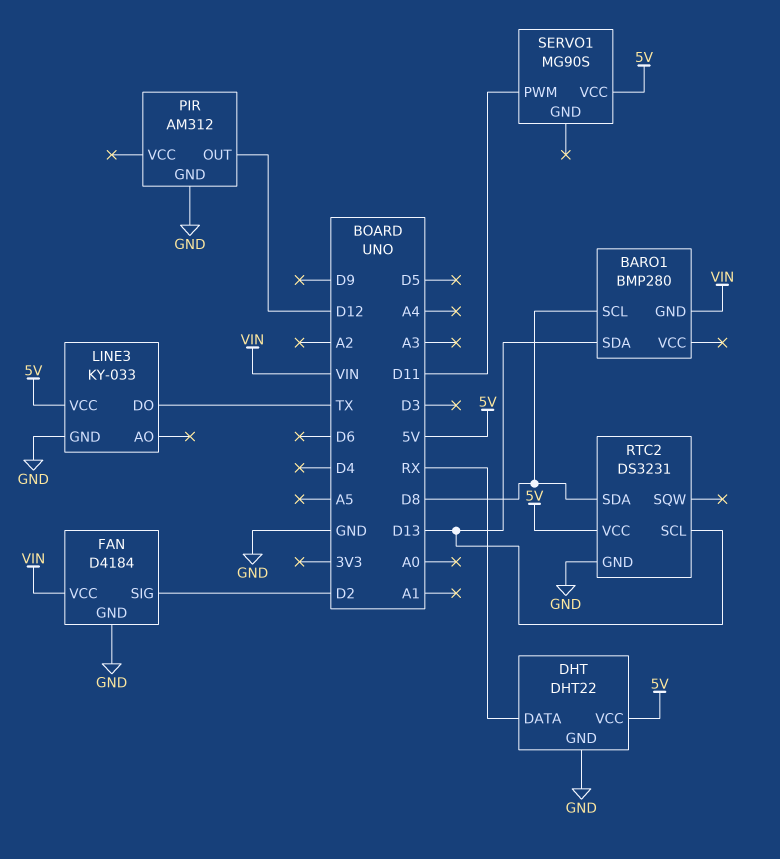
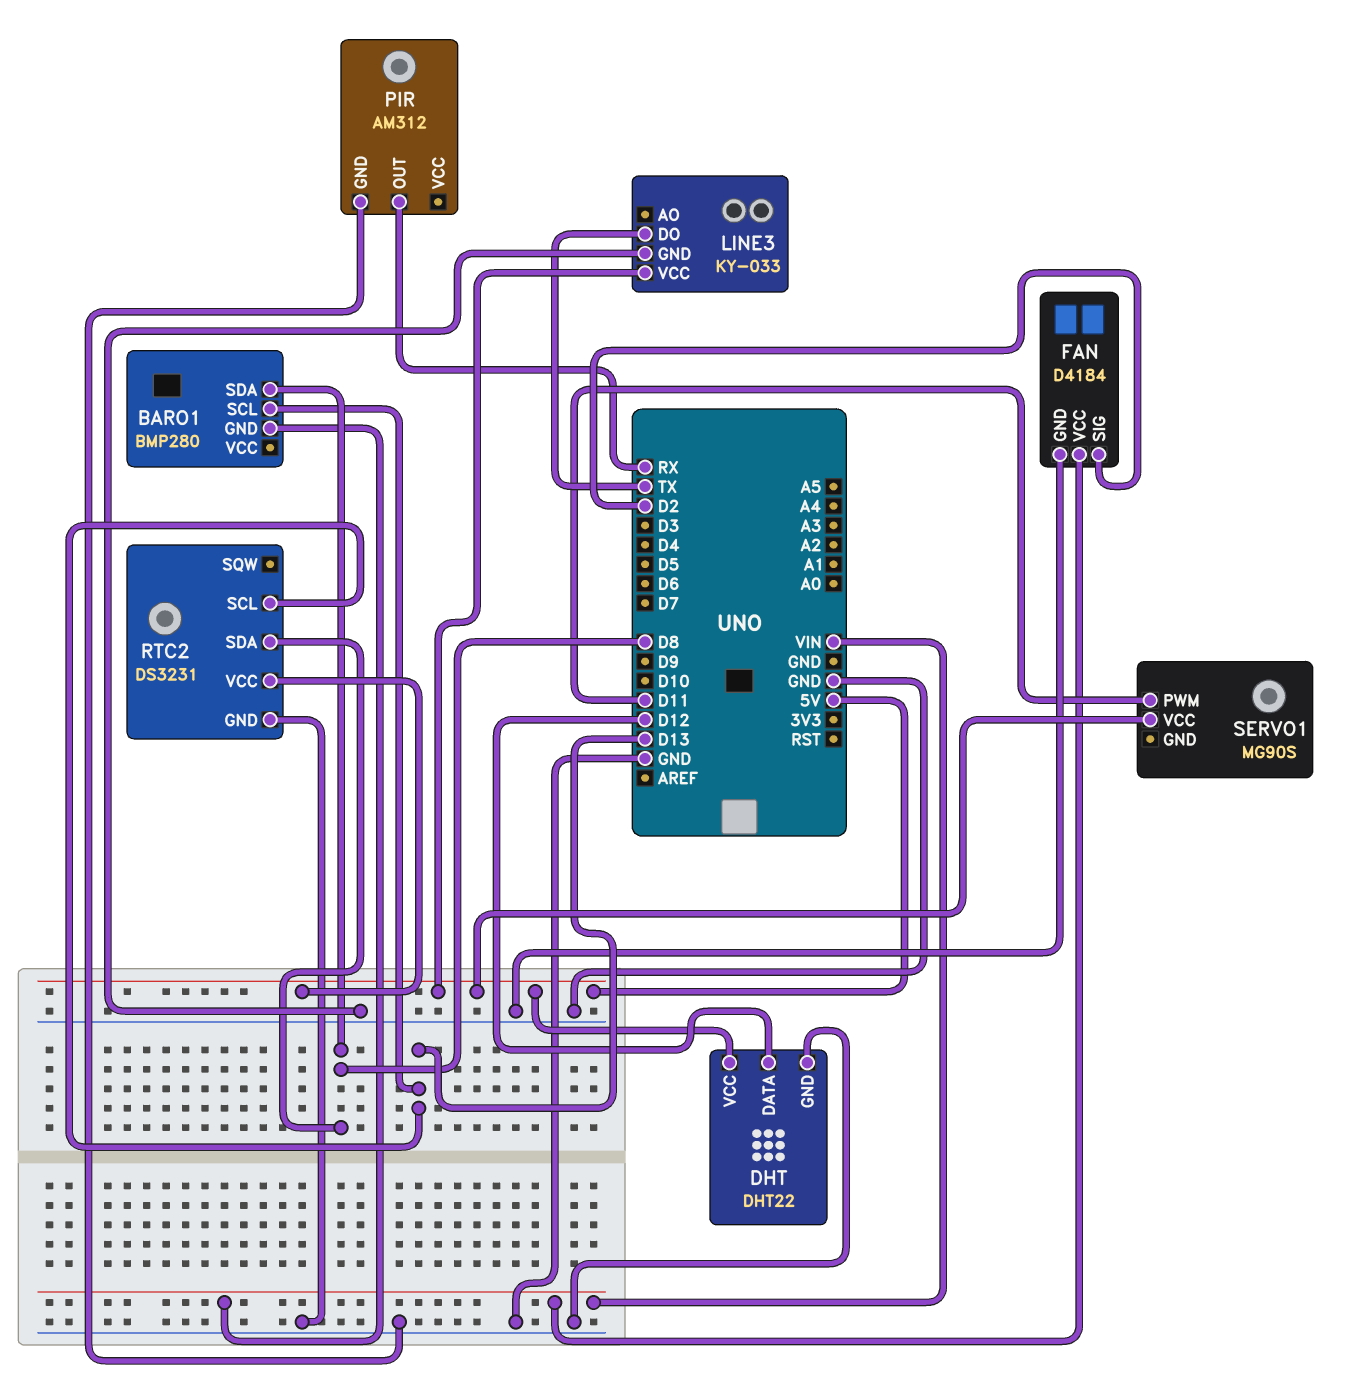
BARO1 pin SCL: D8 -> D13
BARO1 pin SDA: D13 -> D8
DHT pin DATA: RX -> D12
PIR pin OUT: D12 -> RX

